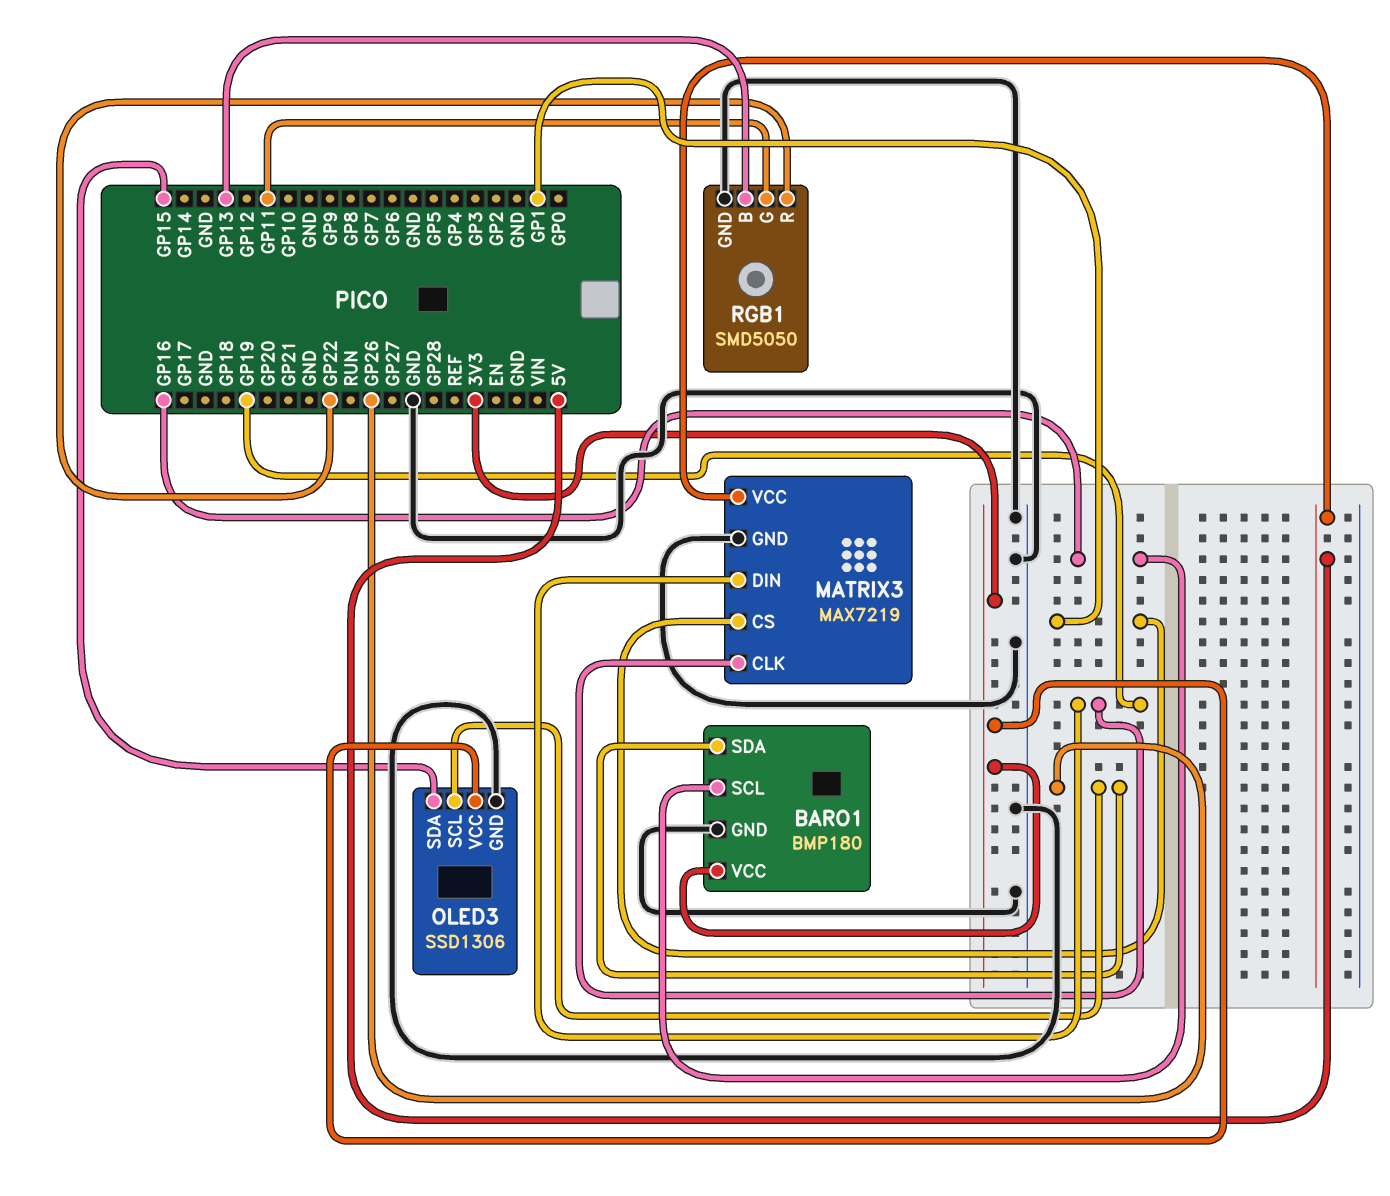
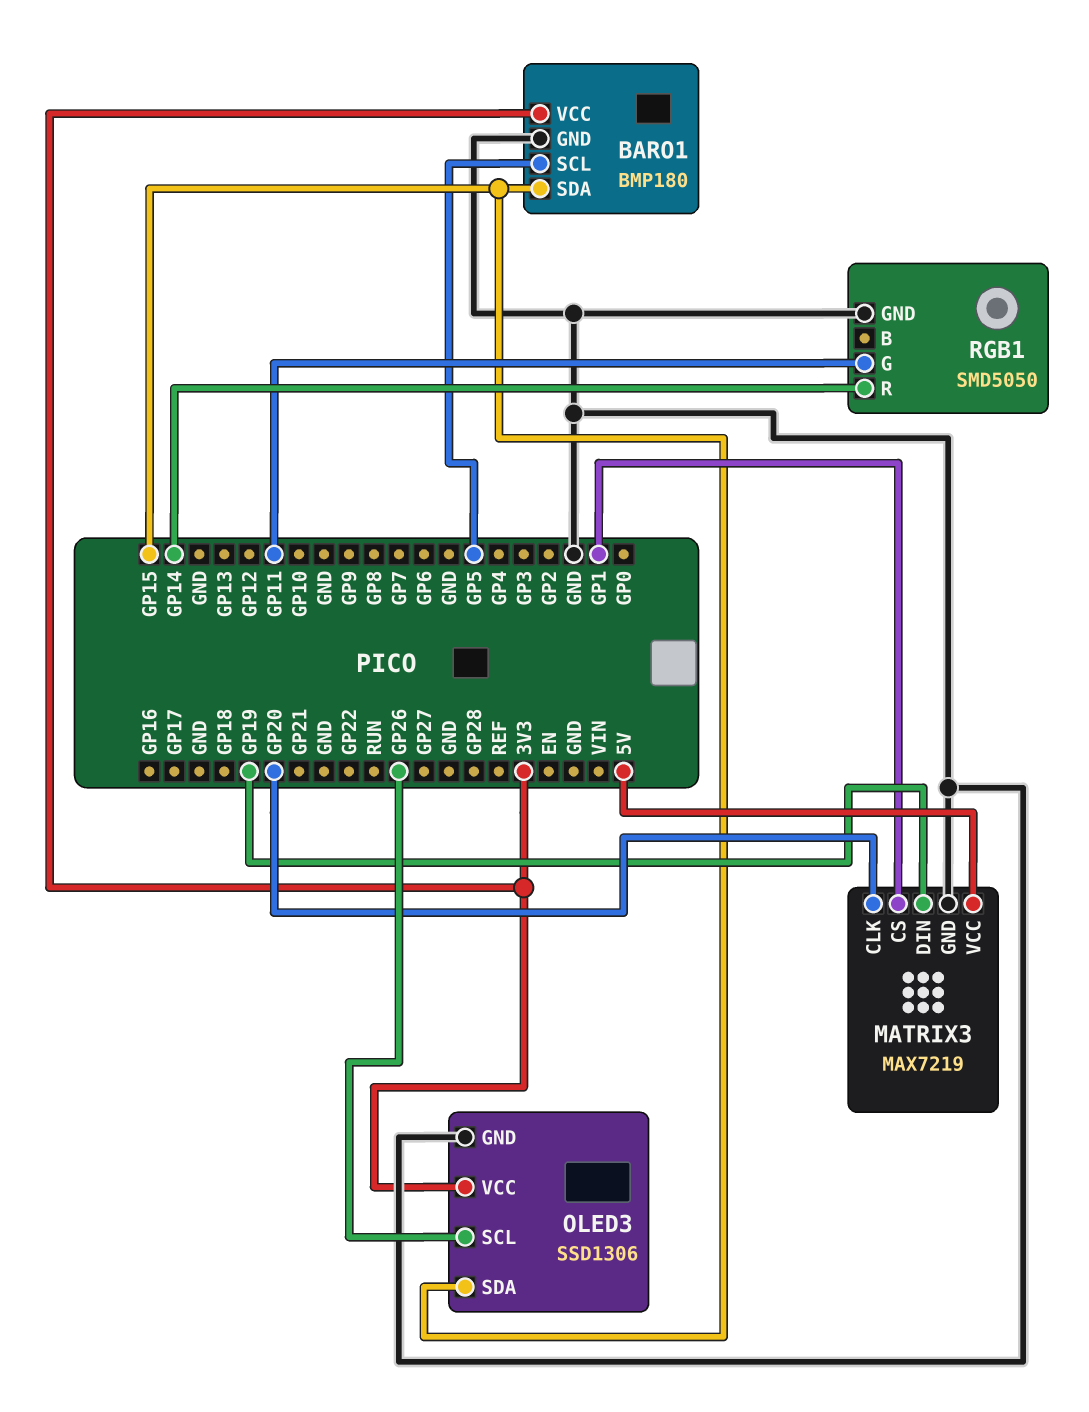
BARO1 pin SCL: GP16 -> GP5
BARO1 pin SDA: GP26 -> GP15
MATRIX3 pin CLK: GP19 -> GP20
RGB1 pin B: GP13 -> none
RGB1 pin R: GP22 -> GP14

